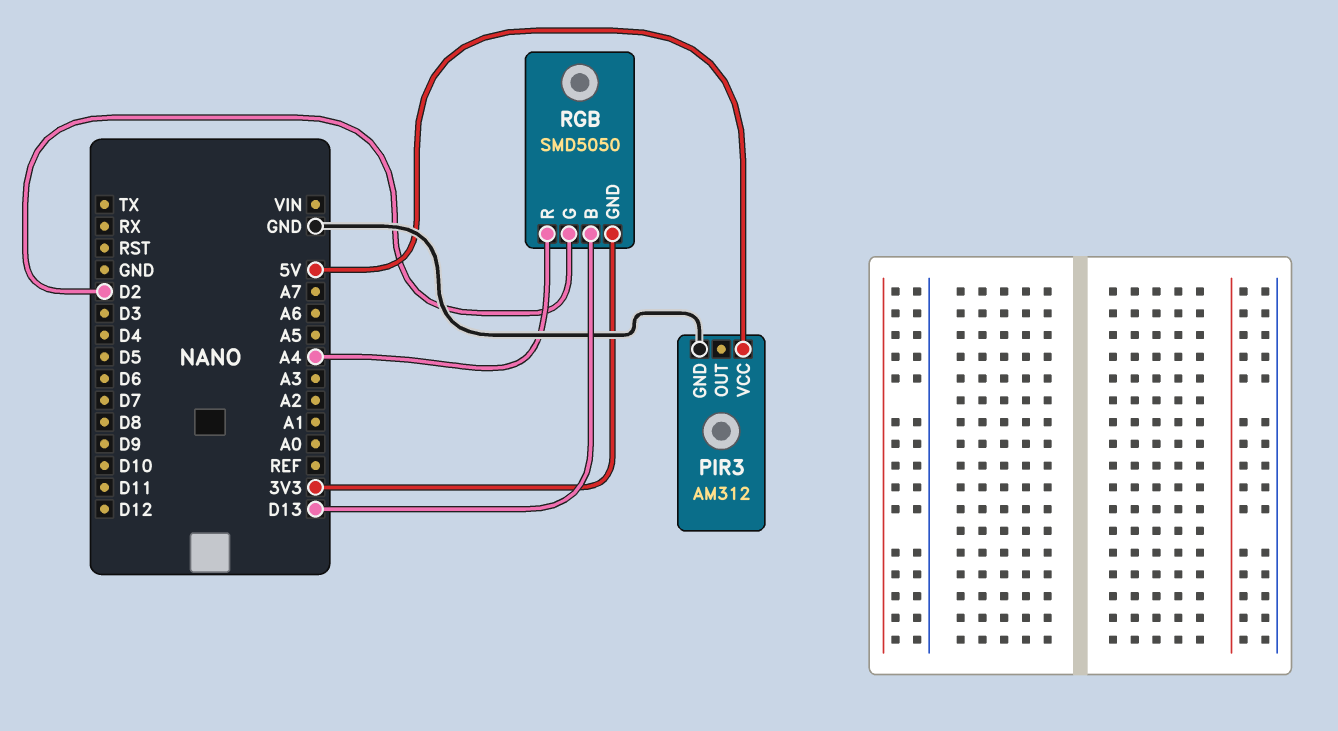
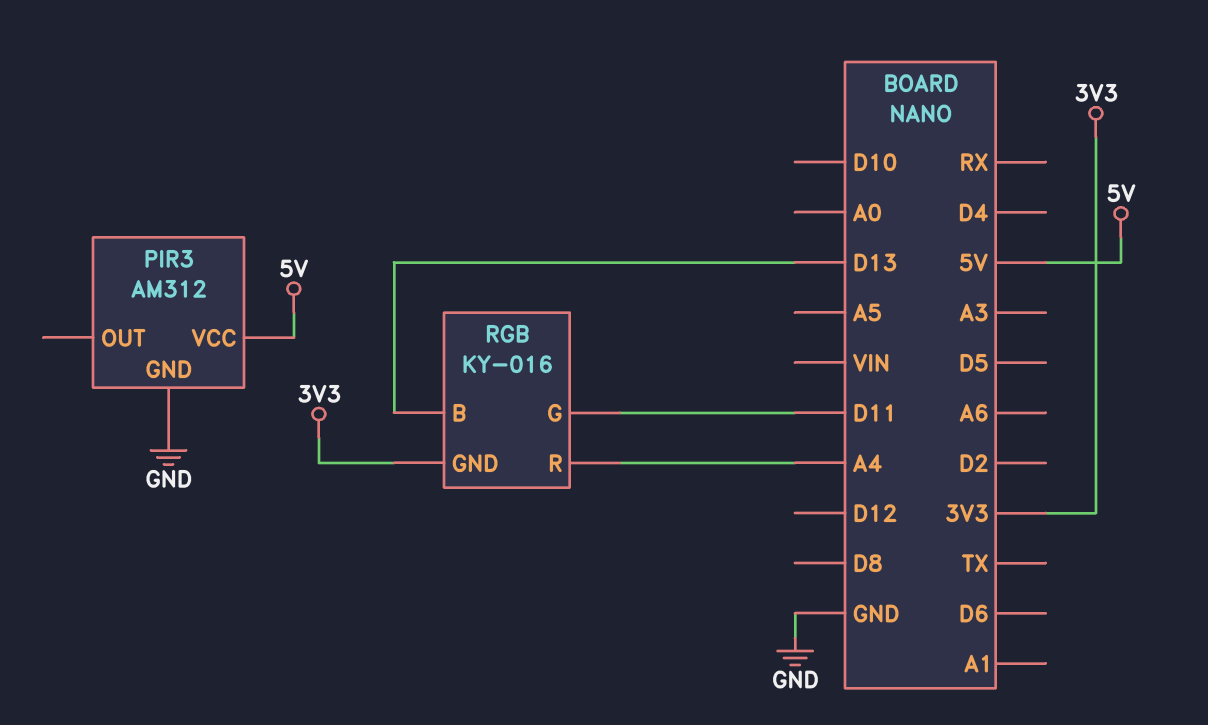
RGB: SMD5050 -> KY-016
RGB pin G: D2 -> D11

